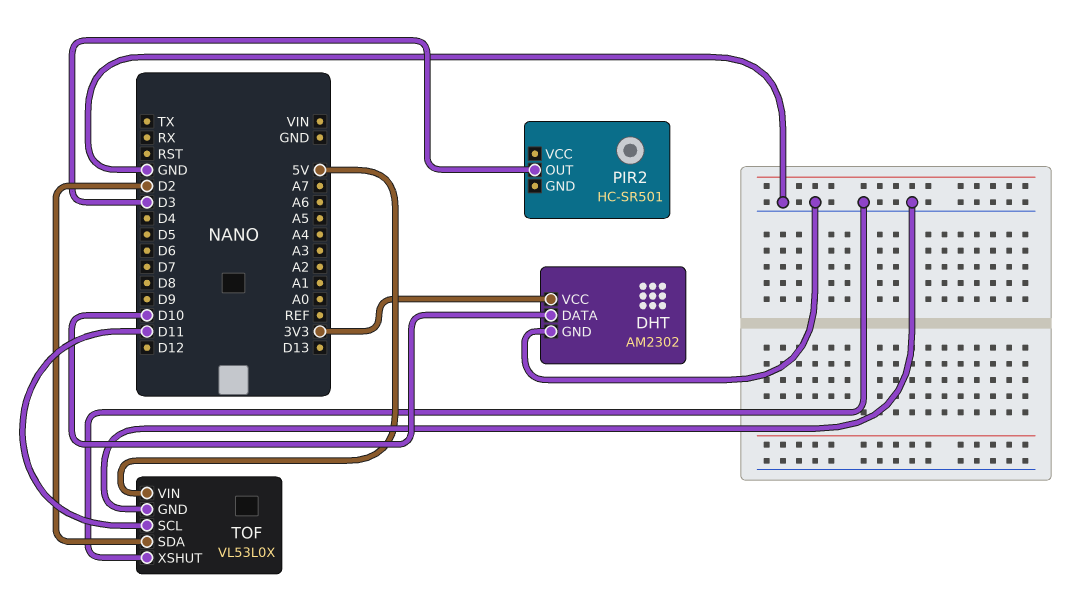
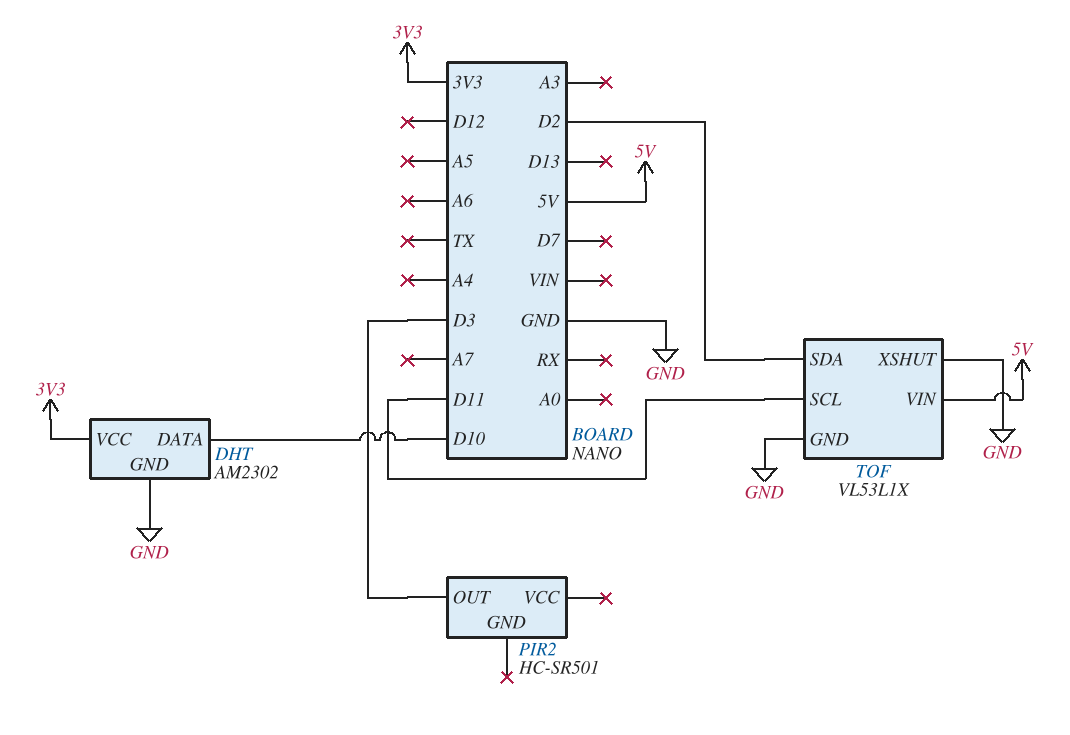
TOF: VL53L0X -> VL53L1X

